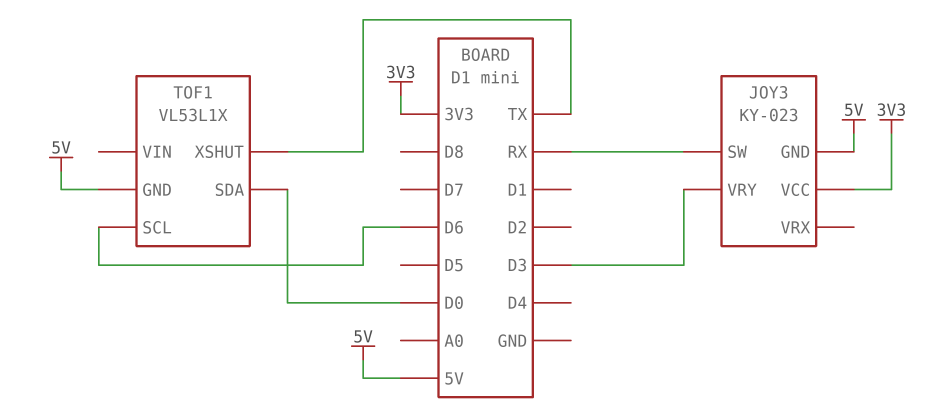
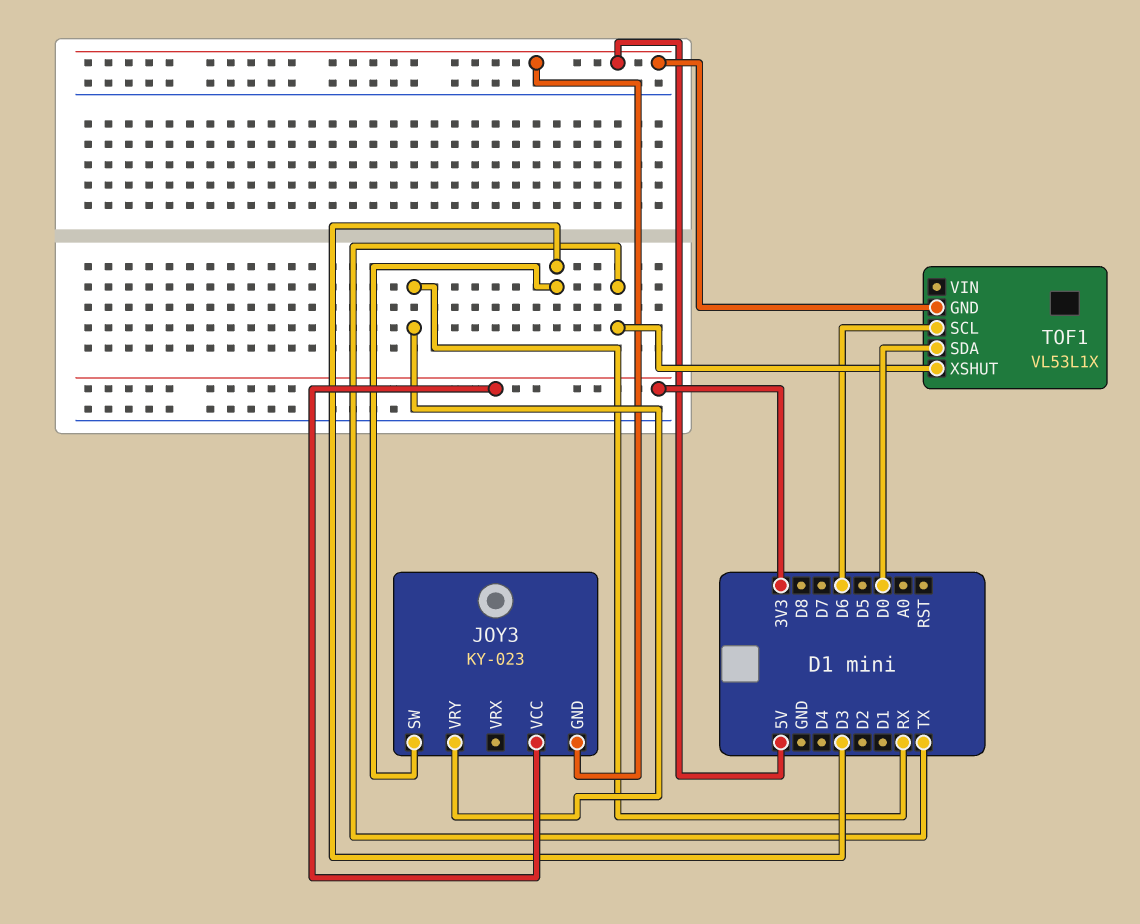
JOY3 pin SW: RX -> D3
JOY3 pin VRY: D3 -> RX

